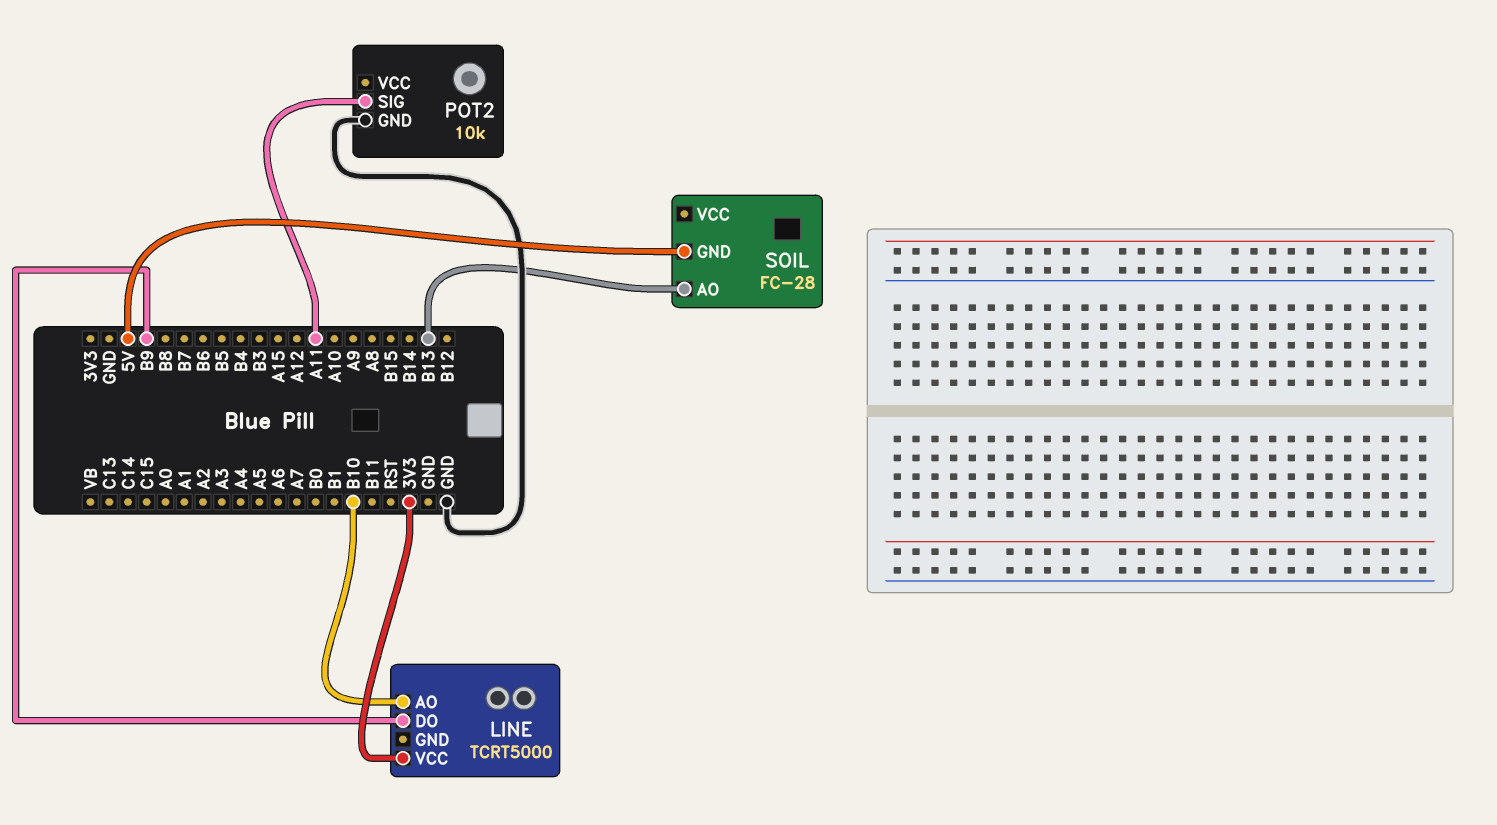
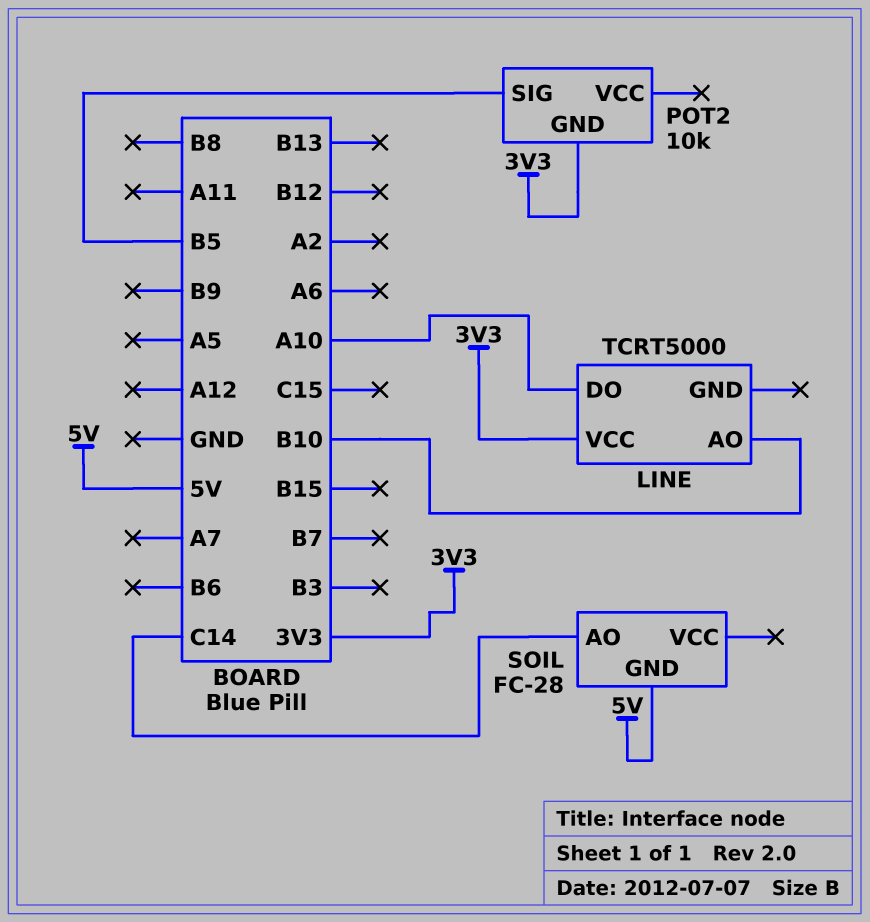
LINE pin DO: B9 -> A10
POT2 pin GND: GND -> 3V3
POT2 pin SIG: A11 -> B5
SOIL pin AO: B13 -> C14

